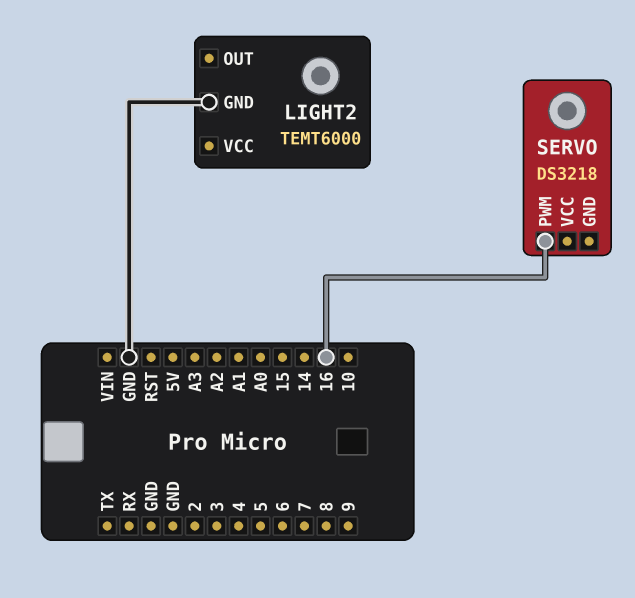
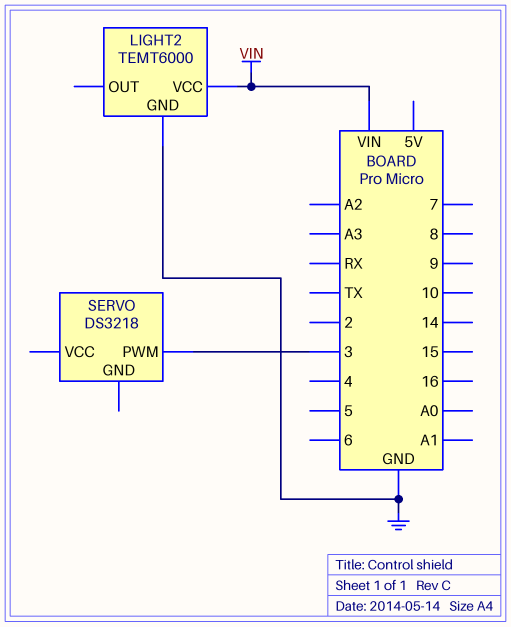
LIGHT2 pin VCC: none -> VIN
SERVO pin PWM: 16 -> 3

